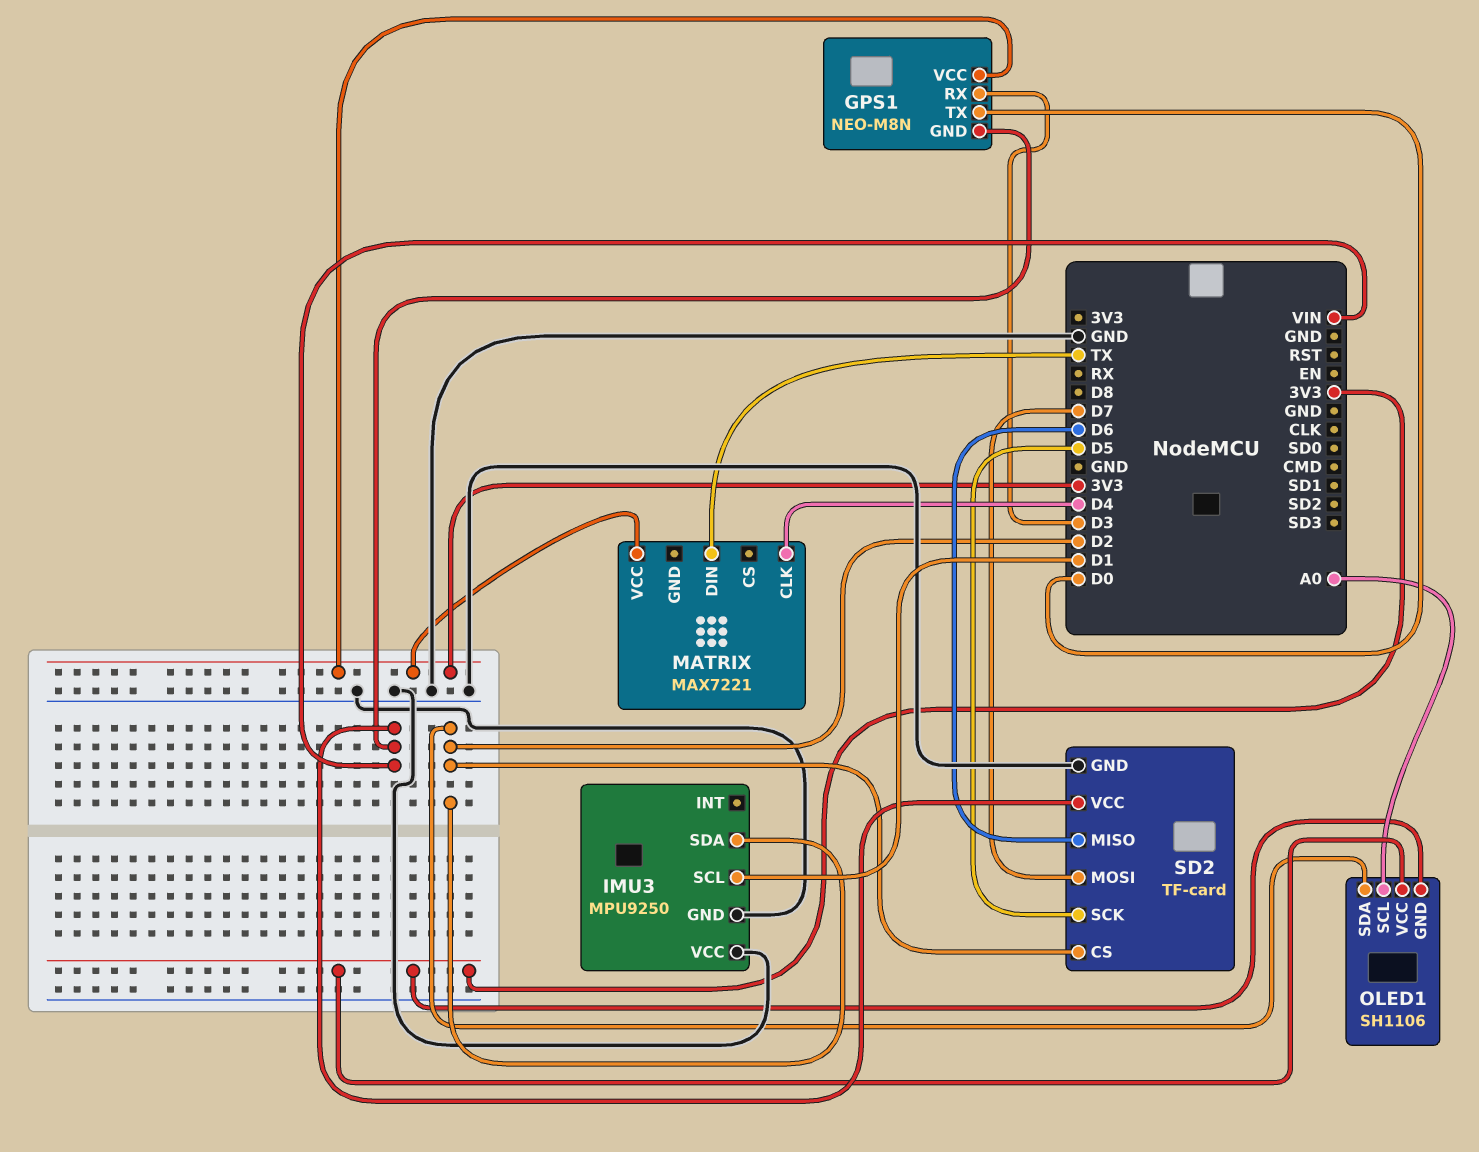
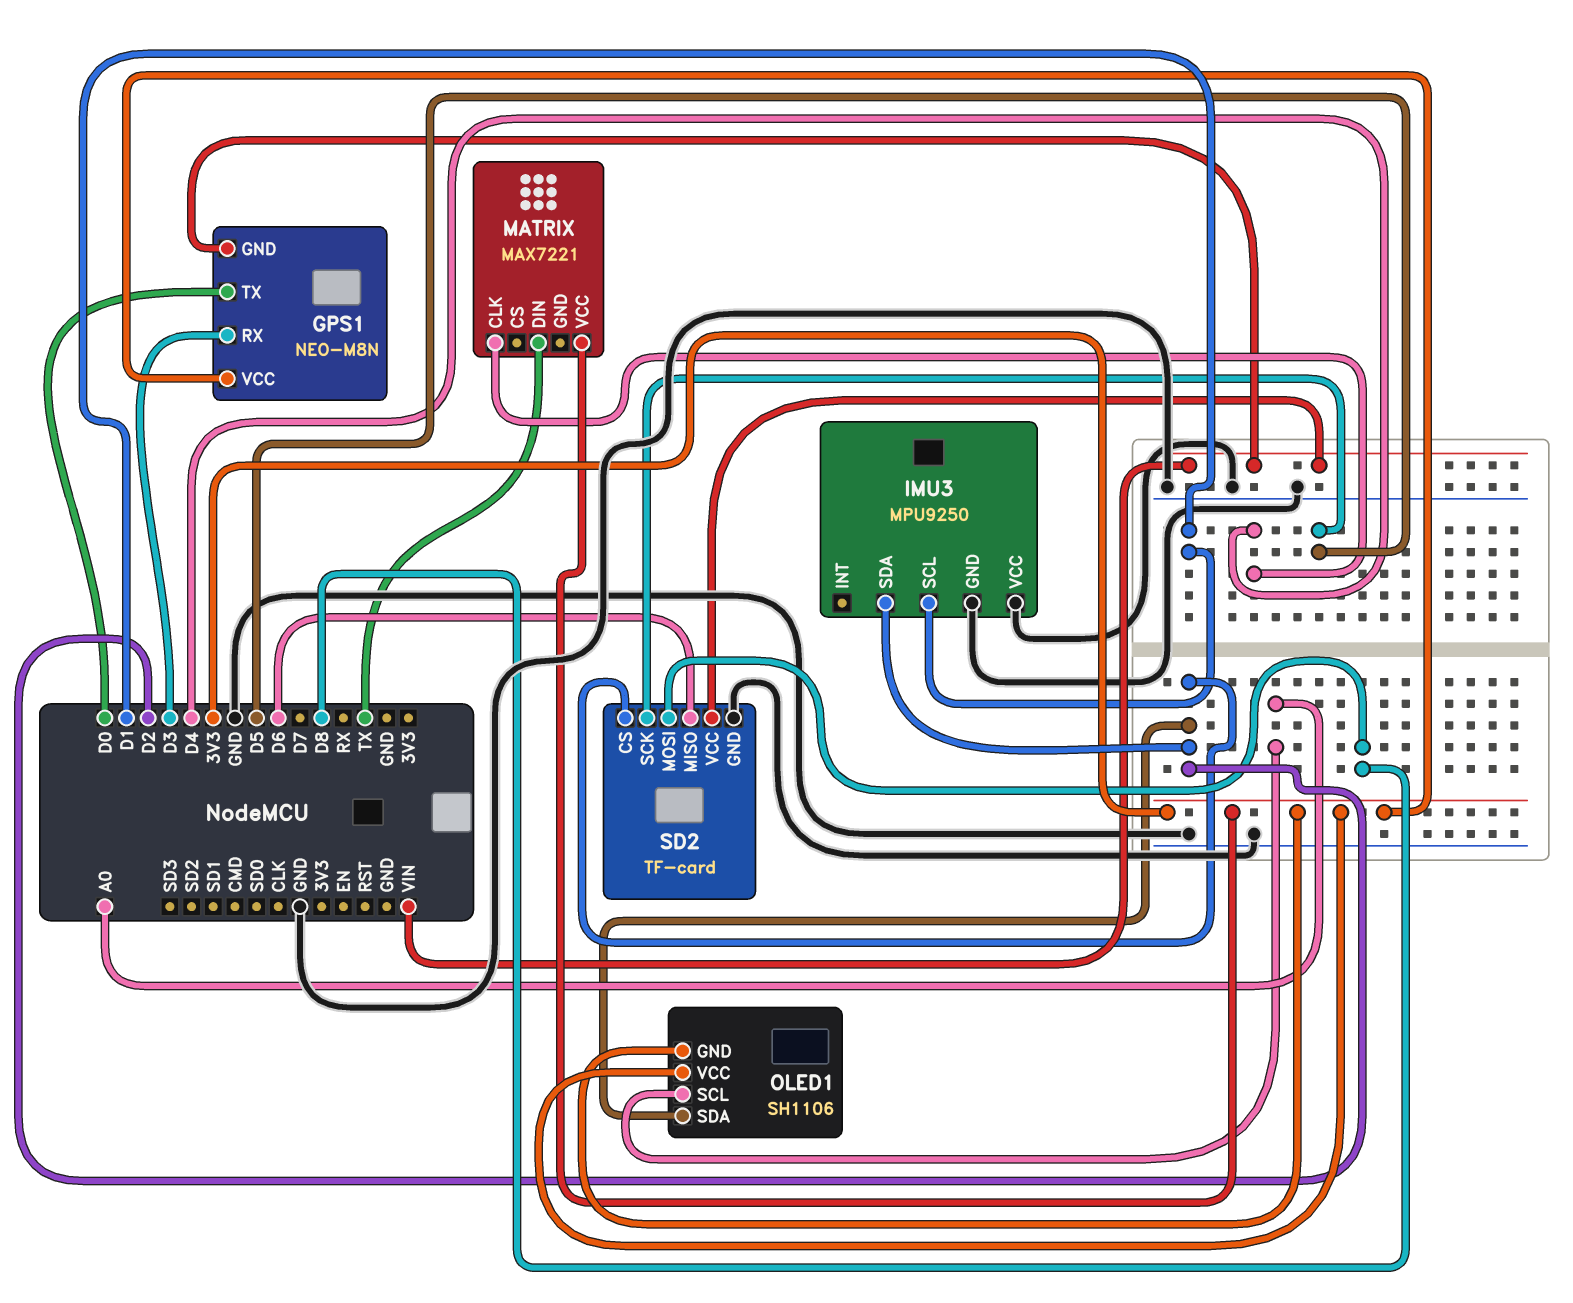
SD2 pin MOSI: D7 -> D8

